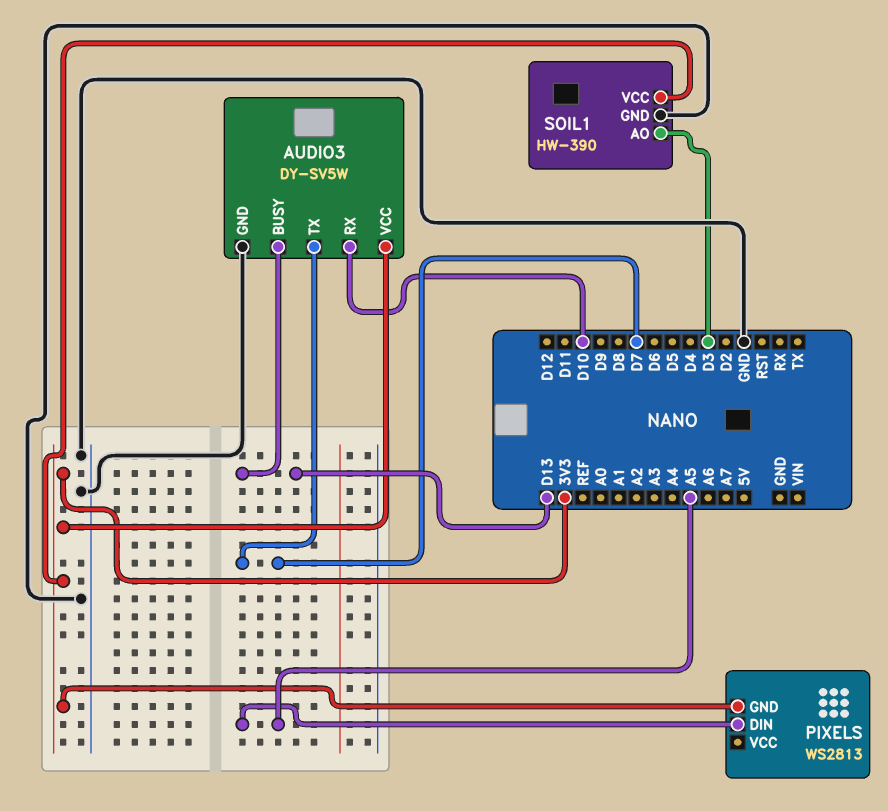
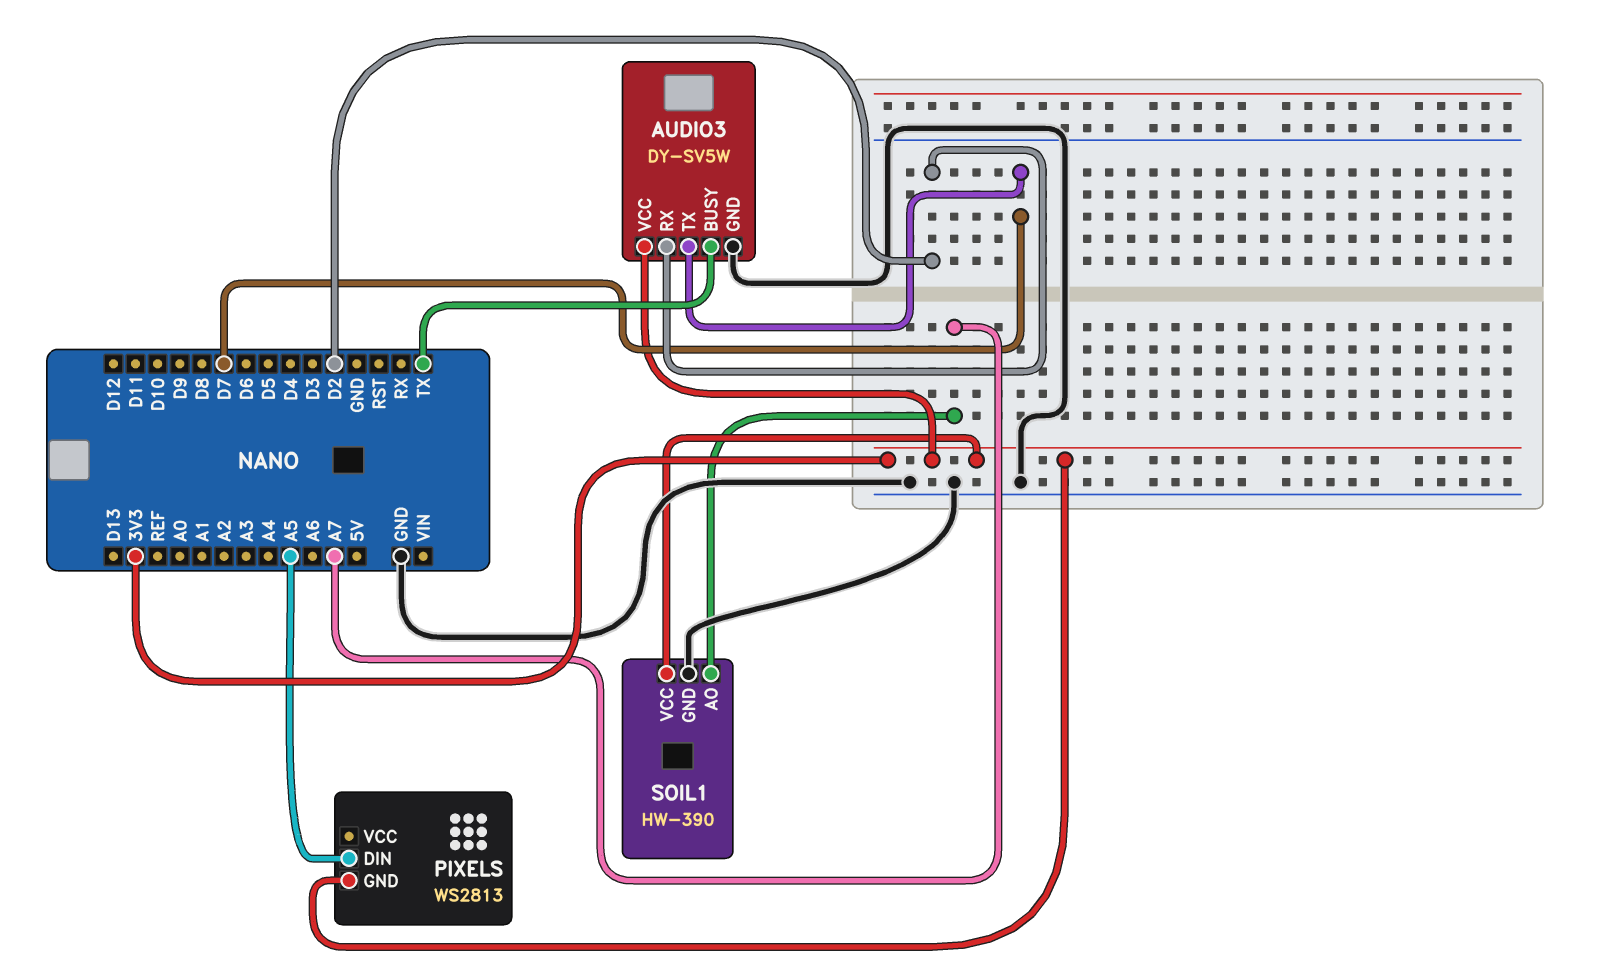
AUDIO3 pin BUSY: D13 -> TX
AUDIO3 pin RX: D10 -> D2
SOIL1 pin AO: D3 -> A7

